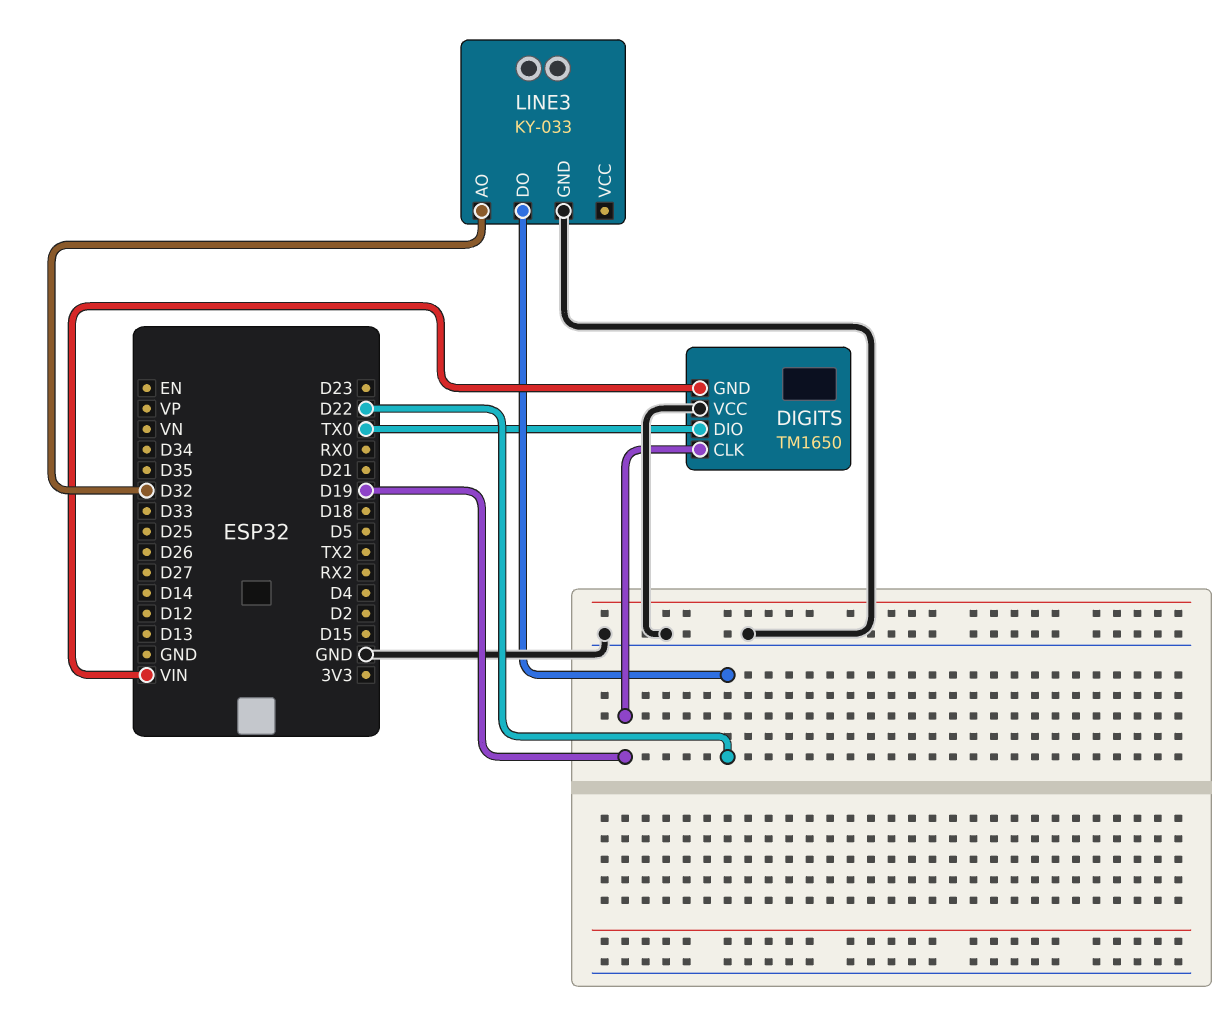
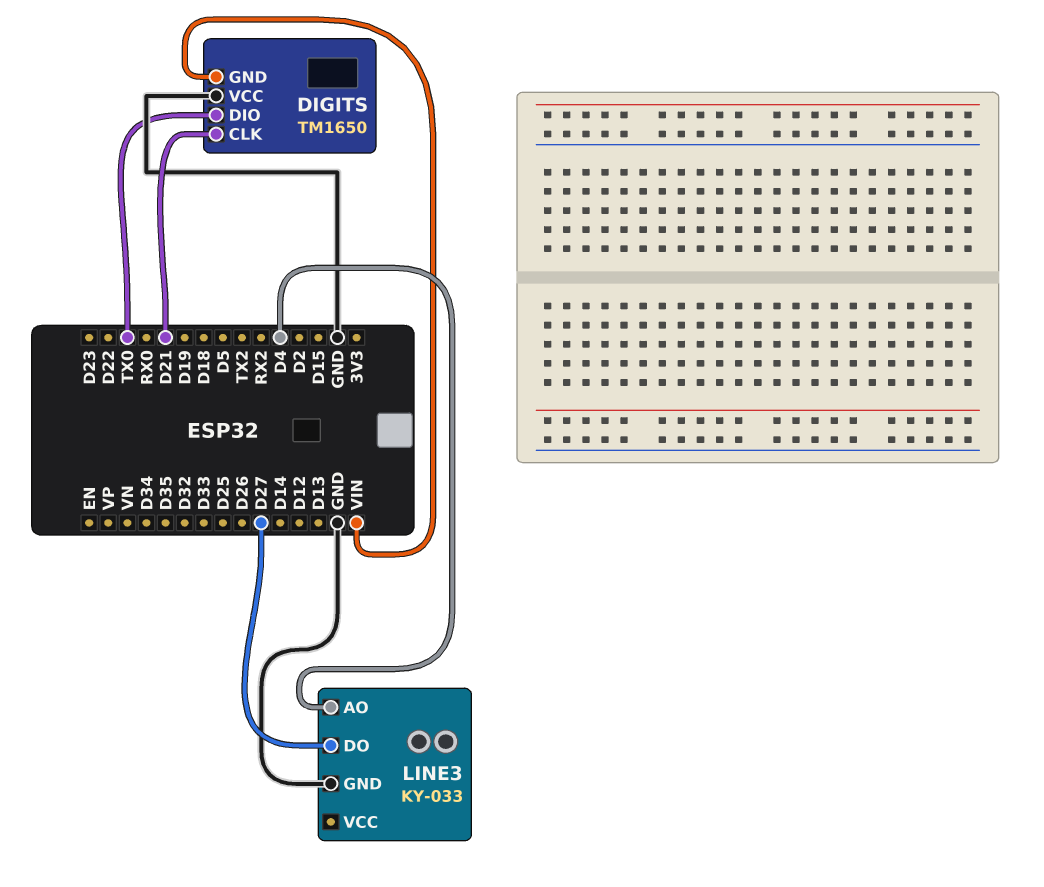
DIGITS pin CLK: D19 -> D21
LINE3 pin AO: D32 -> D4
LINE3 pin DO: D22 -> D27

